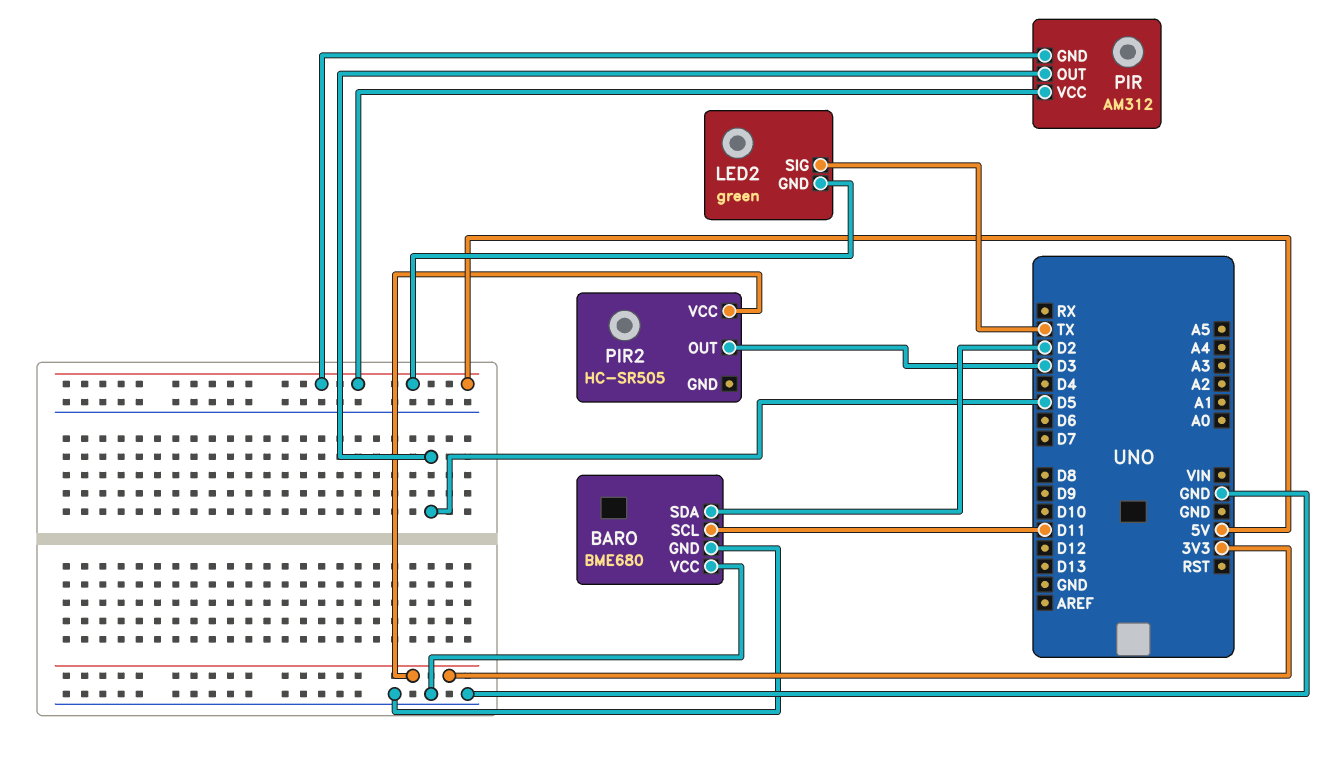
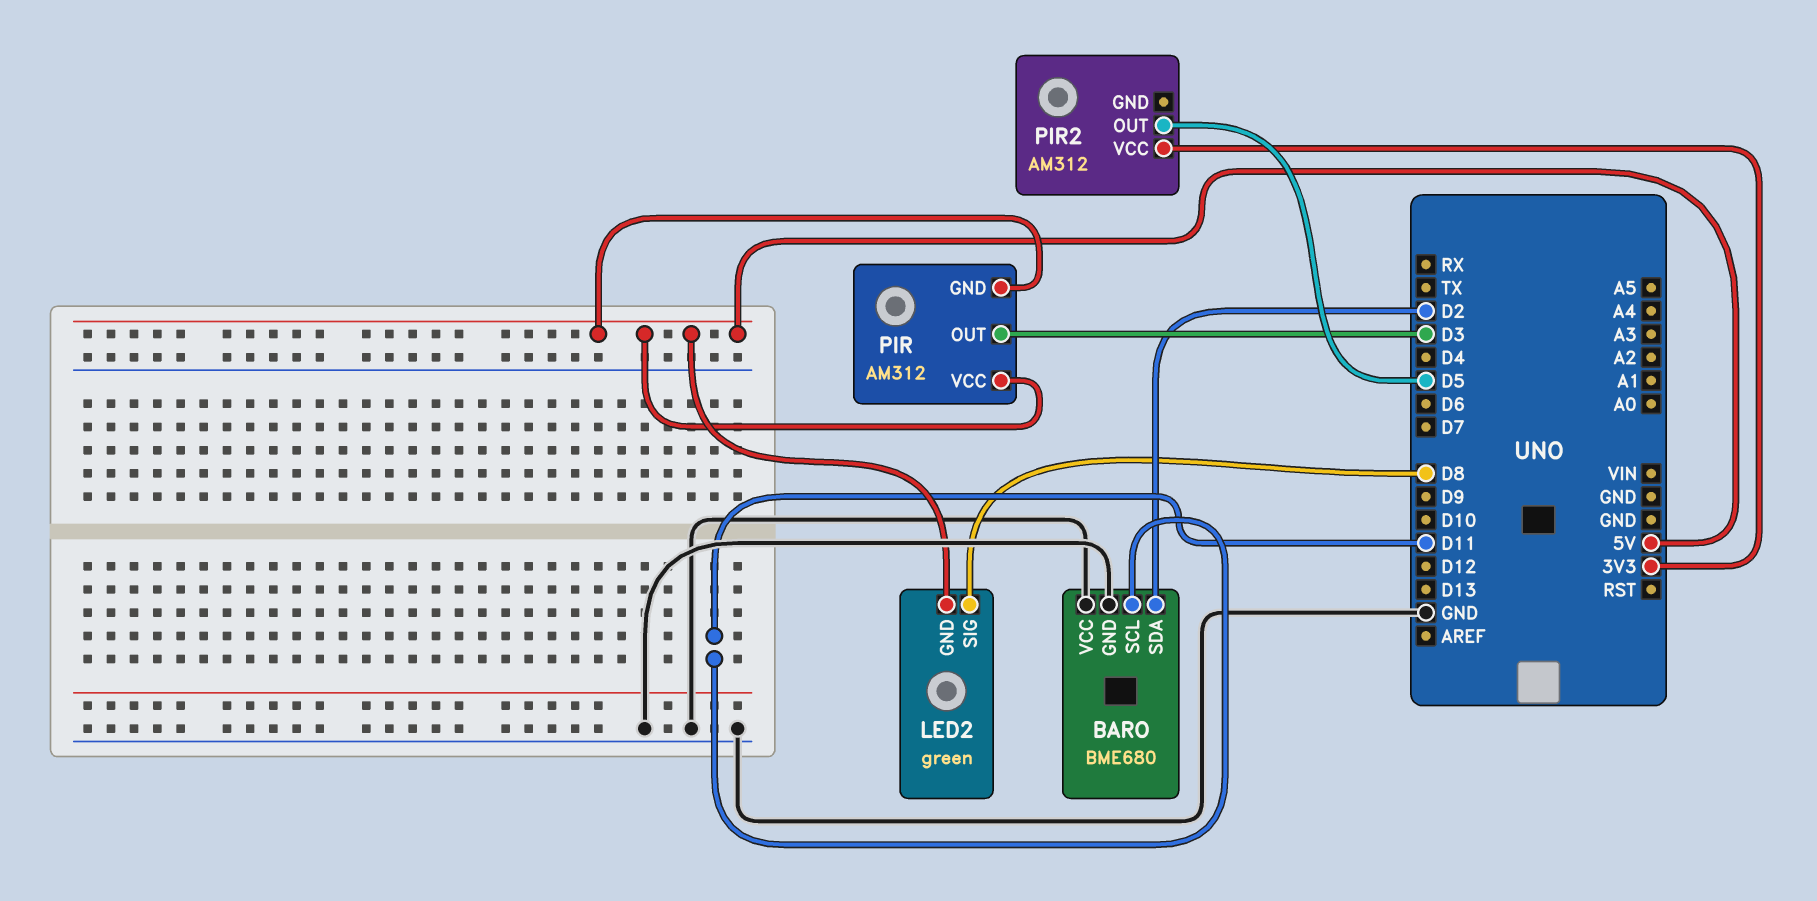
LED2 pin SIG: TX -> D8
PIR pin OUT: D5 -> D3
PIR2: HC-SR505 -> AM312
PIR2 pin OUT: D3 -> D5

